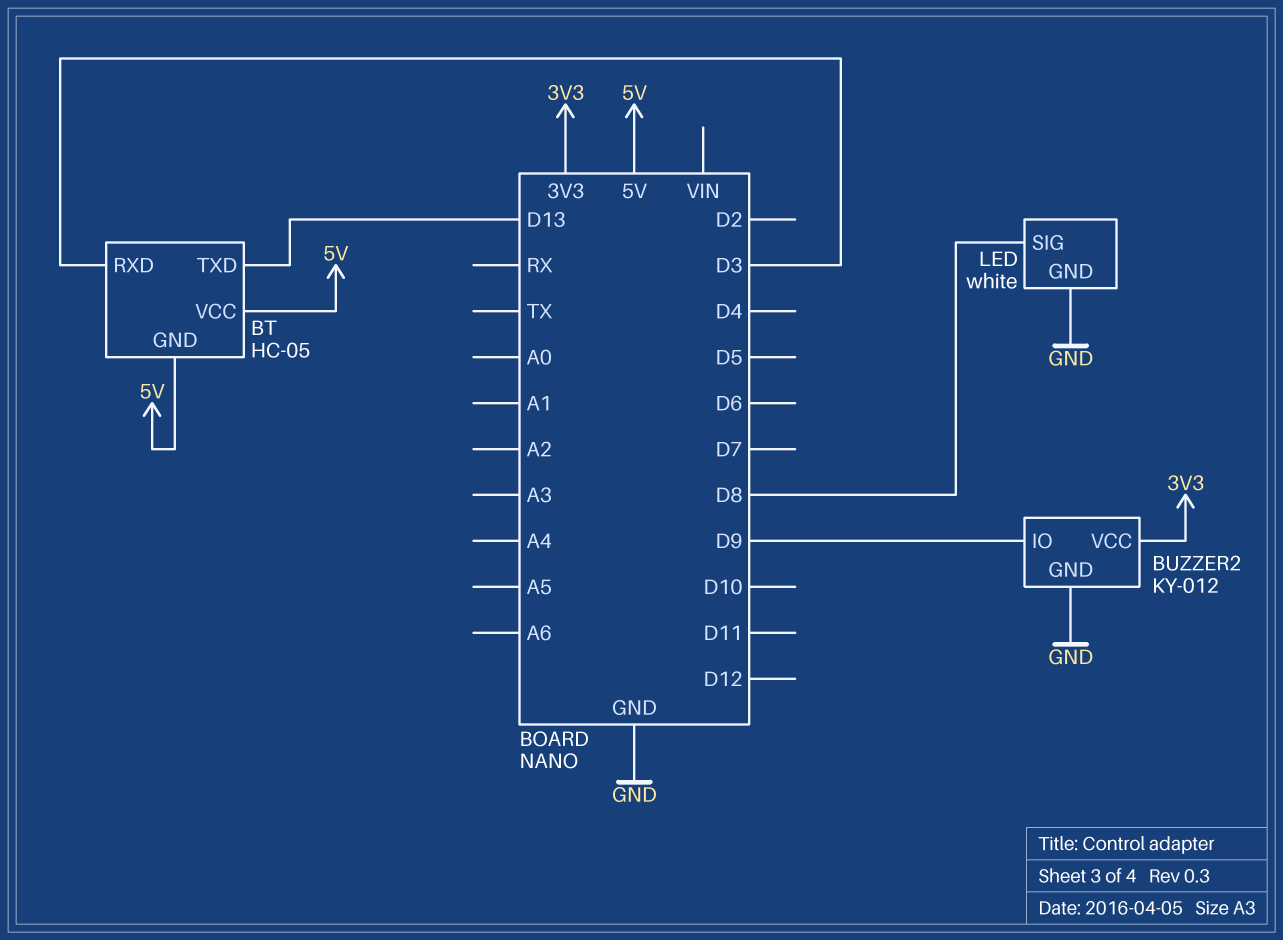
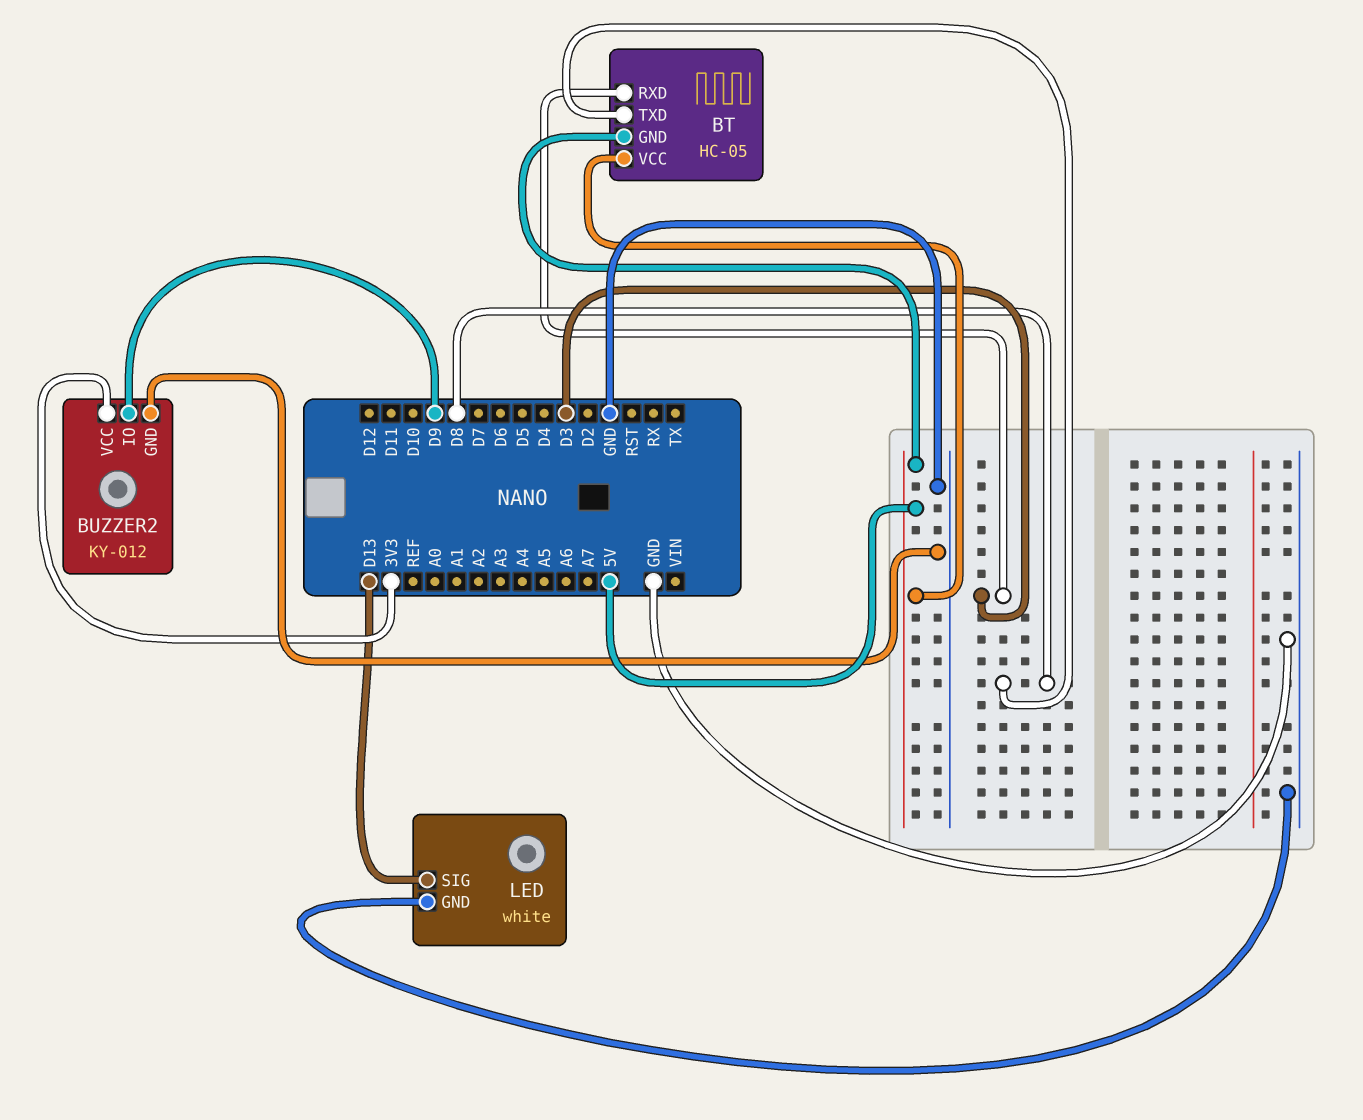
BT pin TXD: D13 -> D8
LED pin SIG: D8 -> D13

